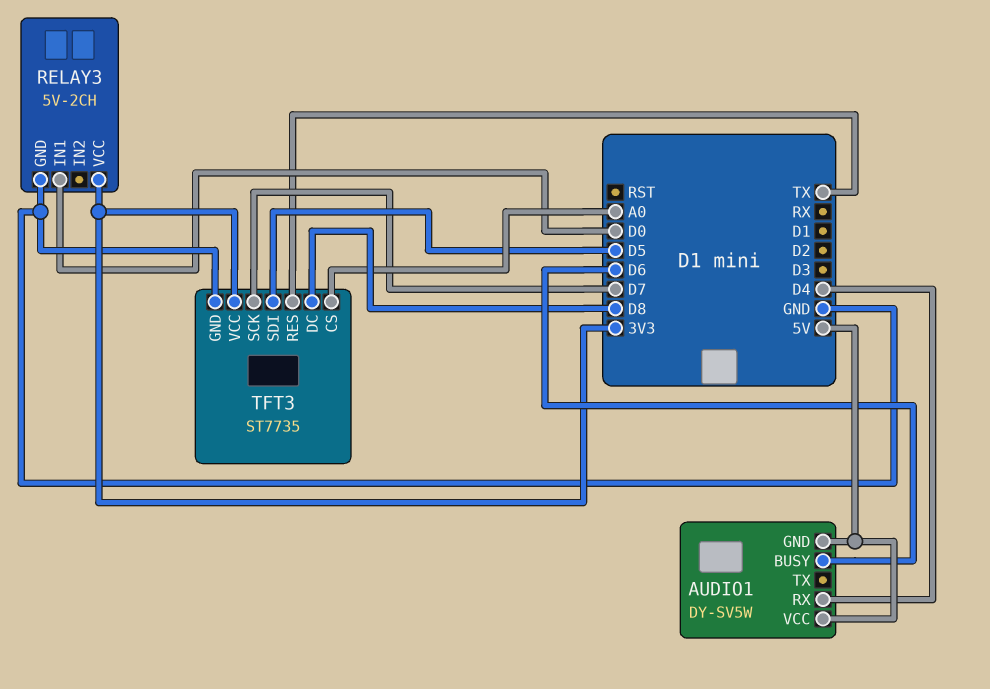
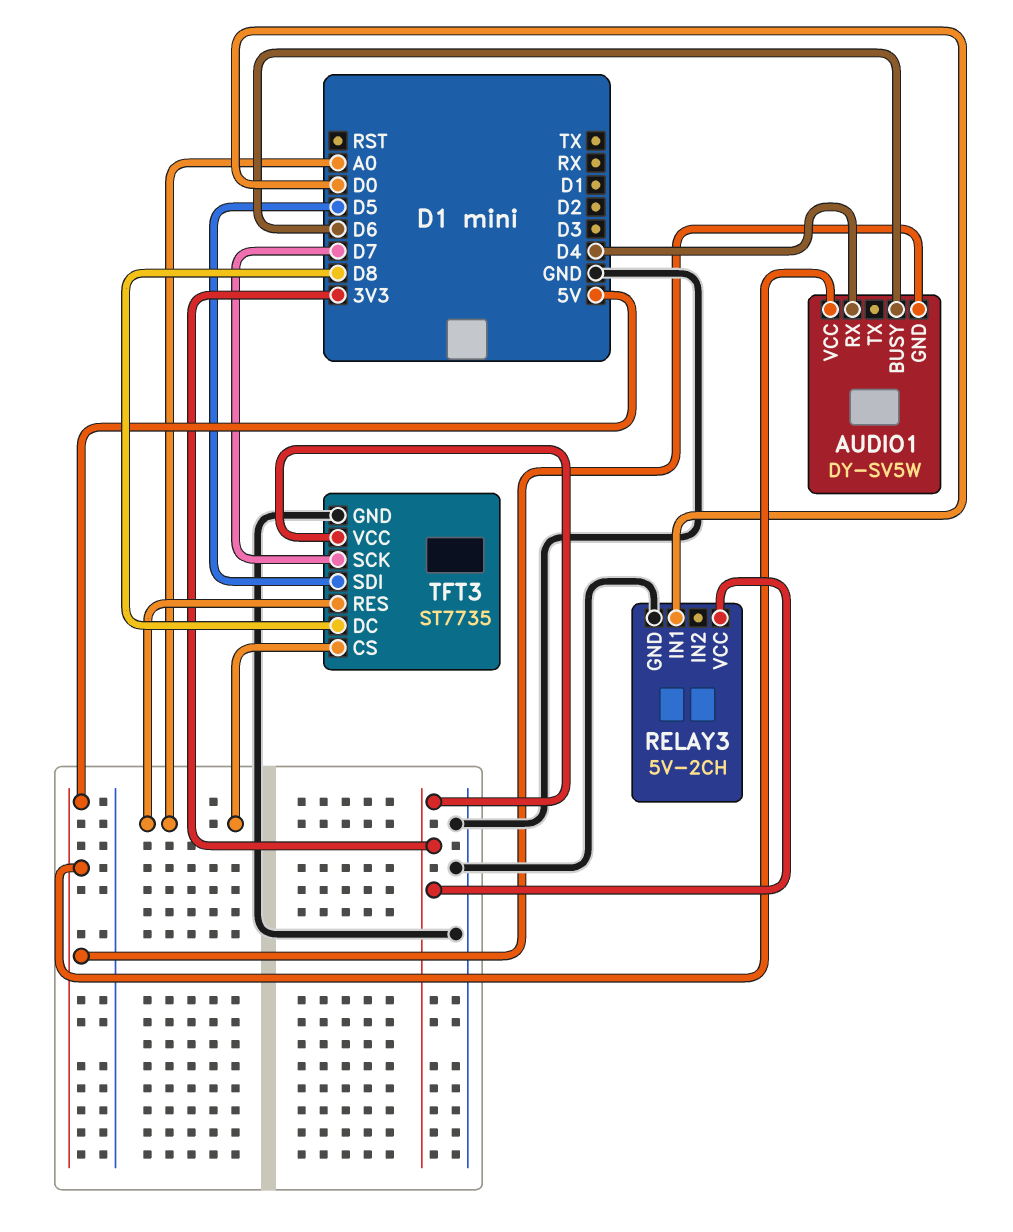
TFT3 pin RES: TX -> A0

